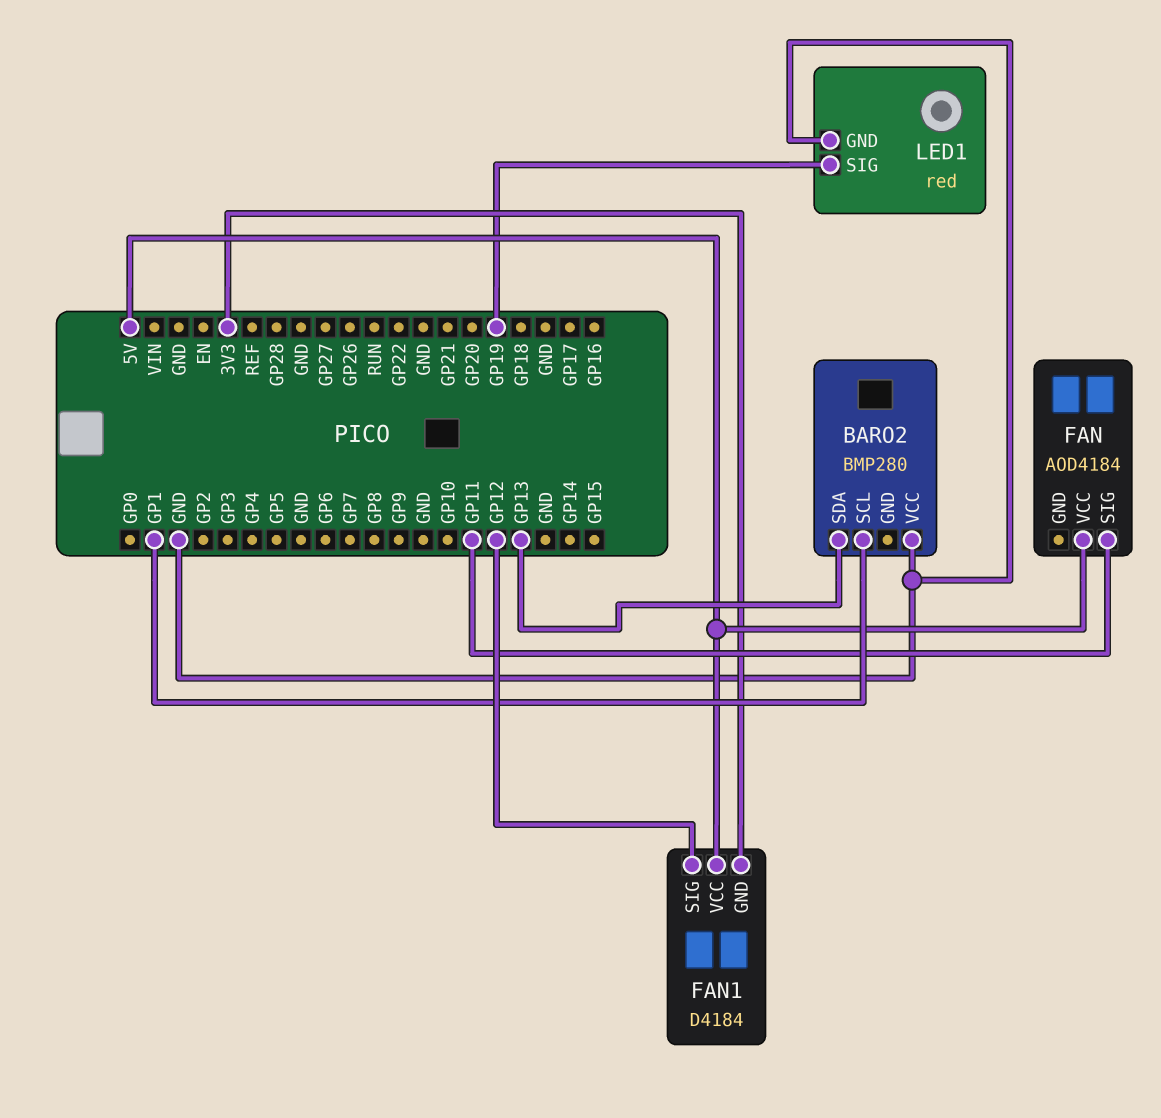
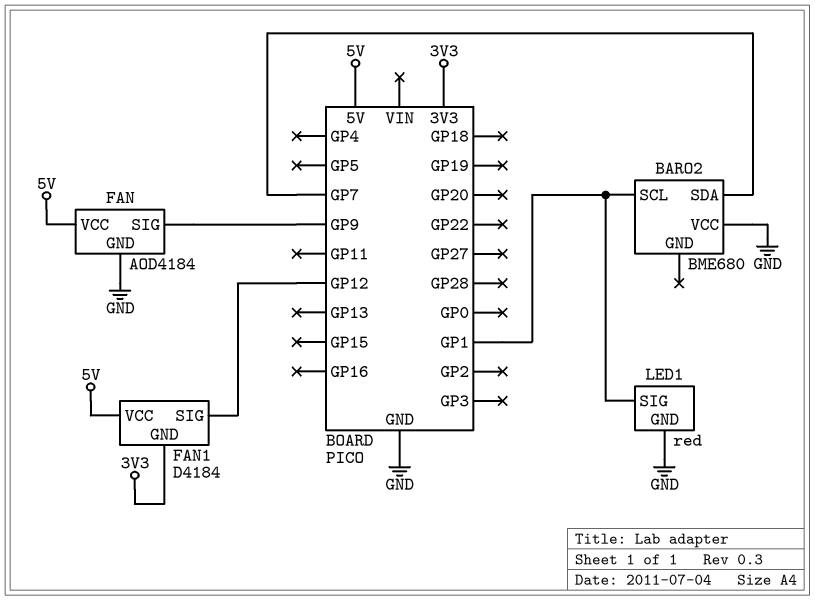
BARO2: BMP280 -> BME680
BARO2 pin SDA: GP13 -> GP7
FAN pin GND: none -> GND
FAN pin SIG: GP11 -> GP9
LED1 pin SIG: GP19 -> GP1

